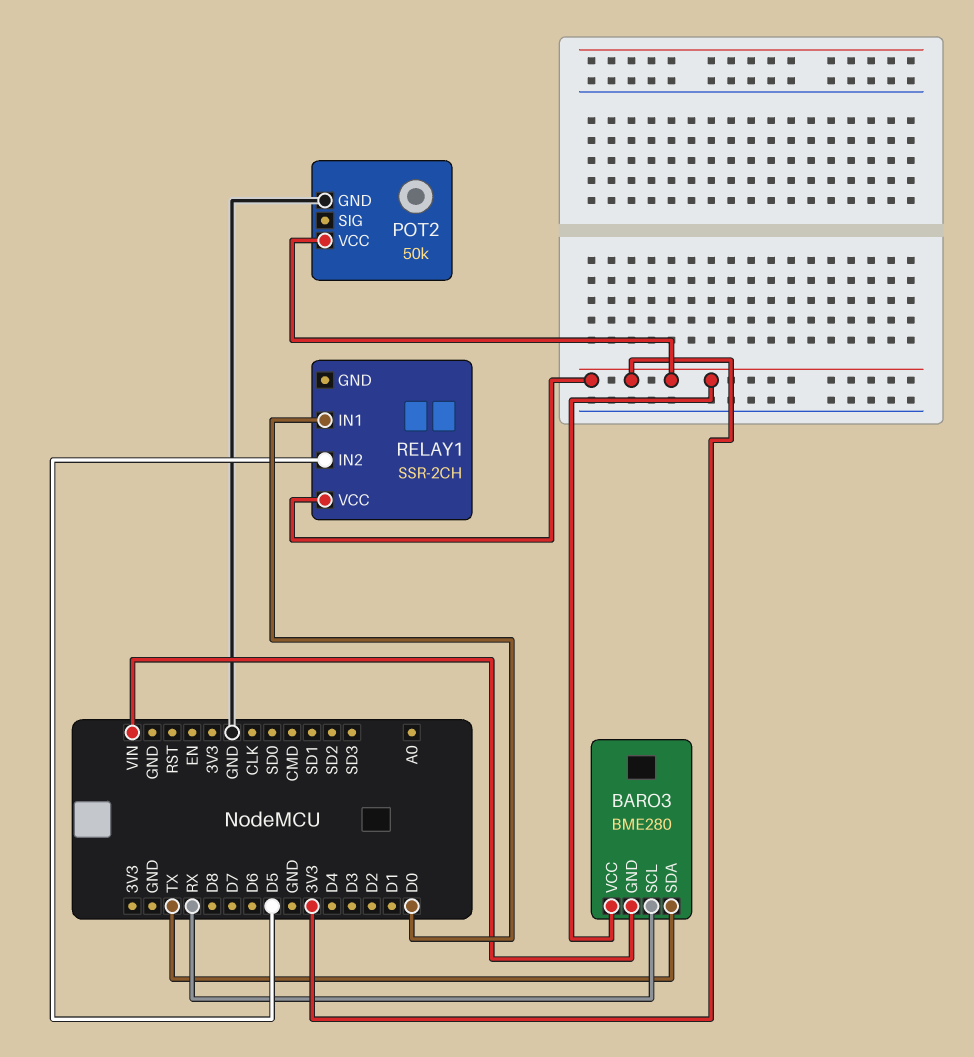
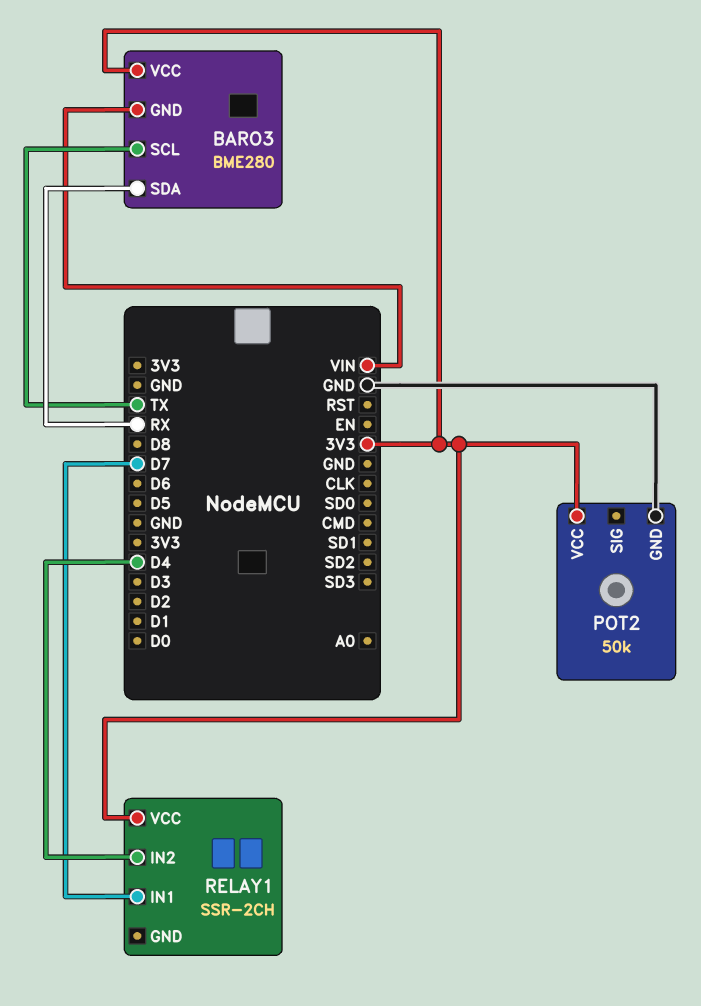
BARO3 pin SCL: RX -> TX
BARO3 pin SDA: TX -> RX
RELAY1 pin IN1: D0 -> D7
RELAY1 pin IN2: D5 -> D4

